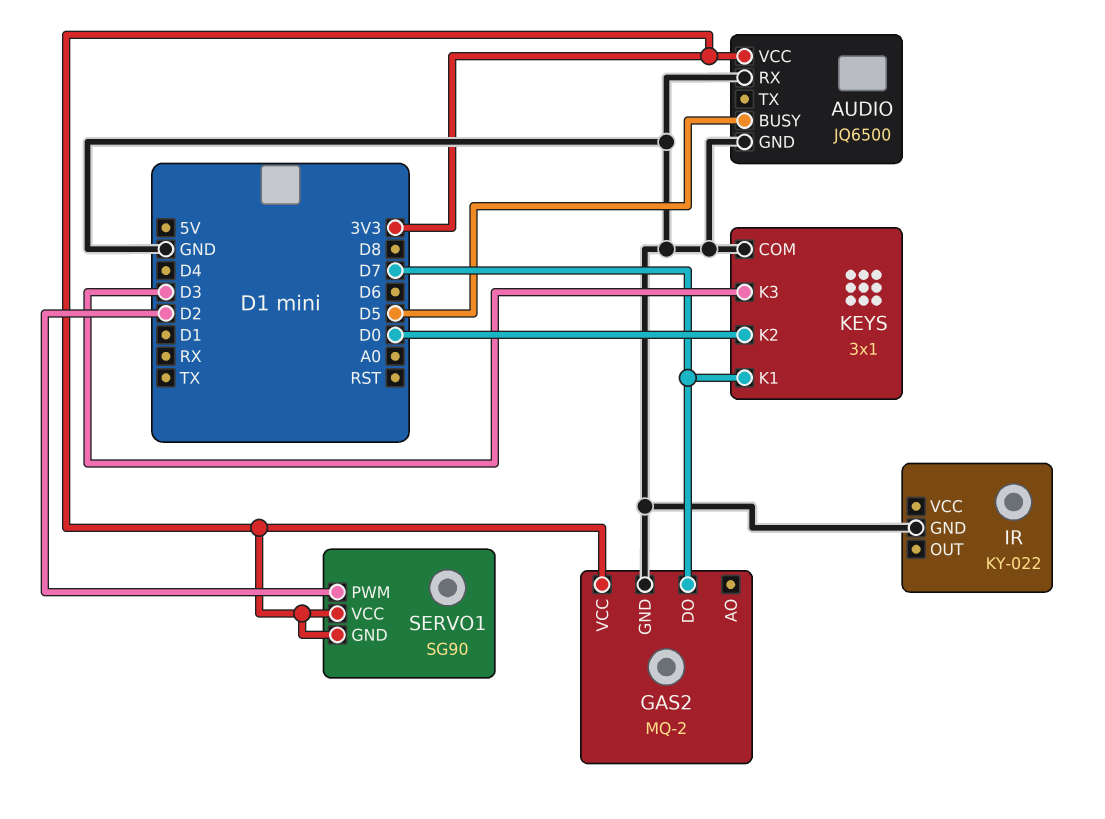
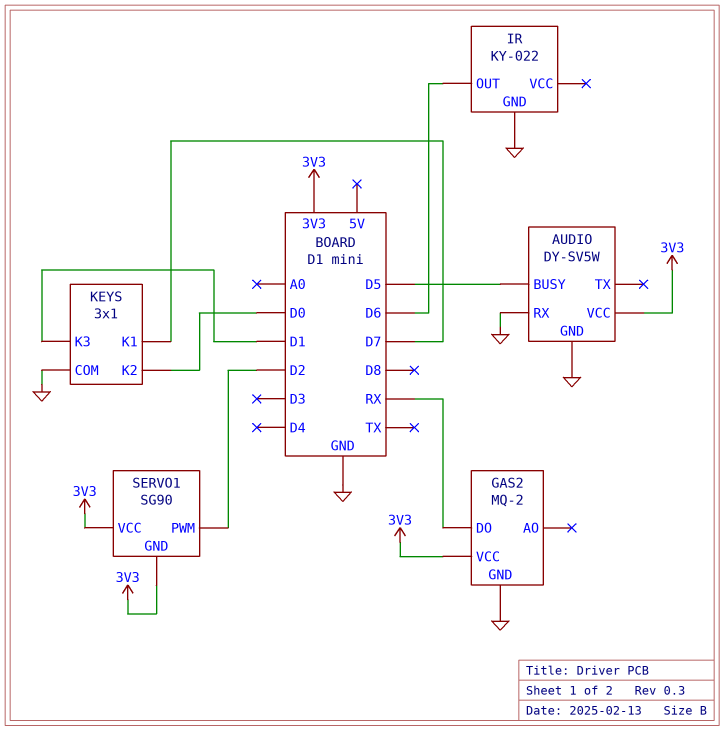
AUDIO: JQ6500 -> DY-SV5W
GAS2 pin DO: D7 -> RX
IR pin OUT: none -> D6
KEYS pin K3: D3 -> D1

